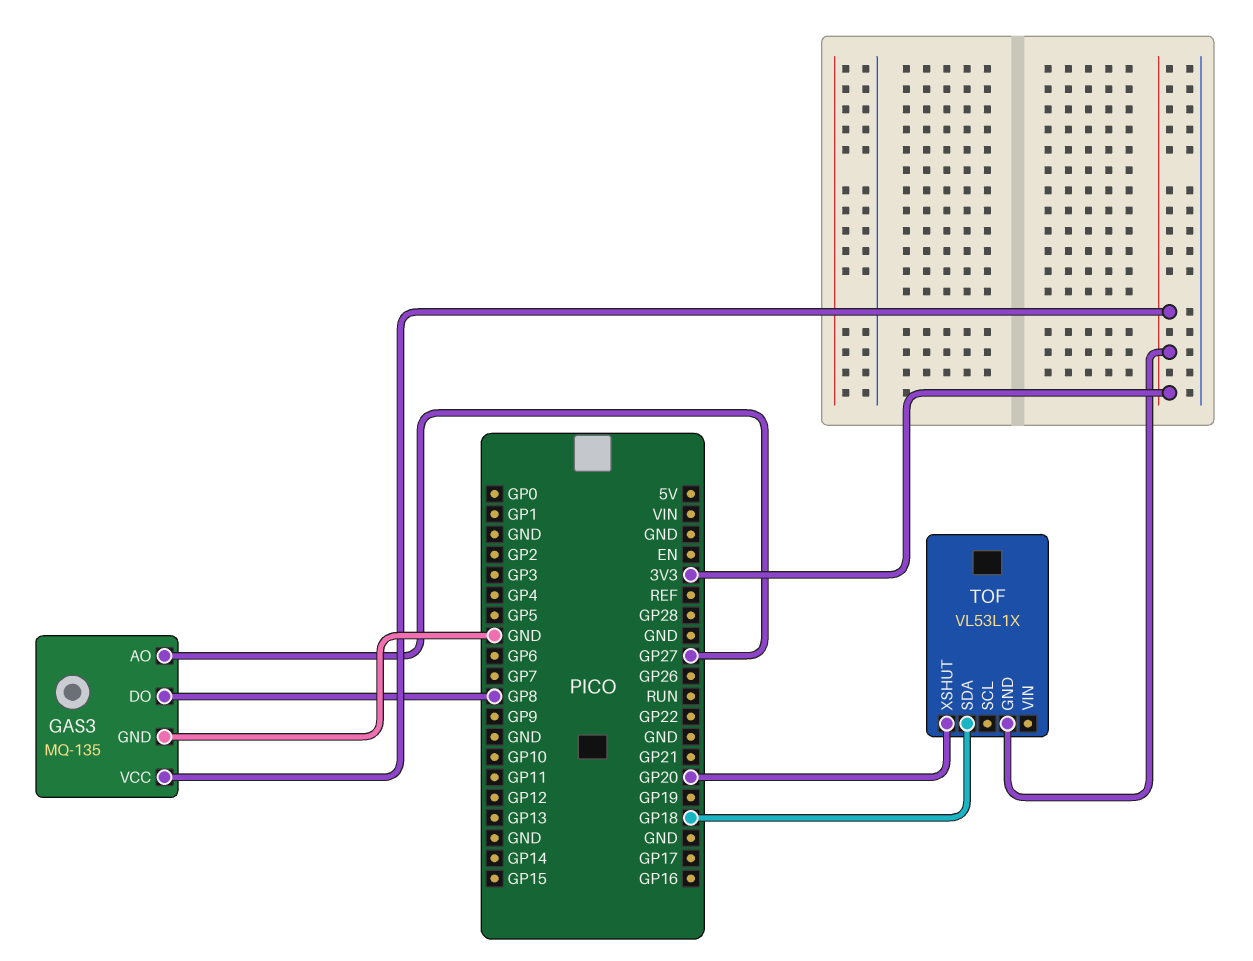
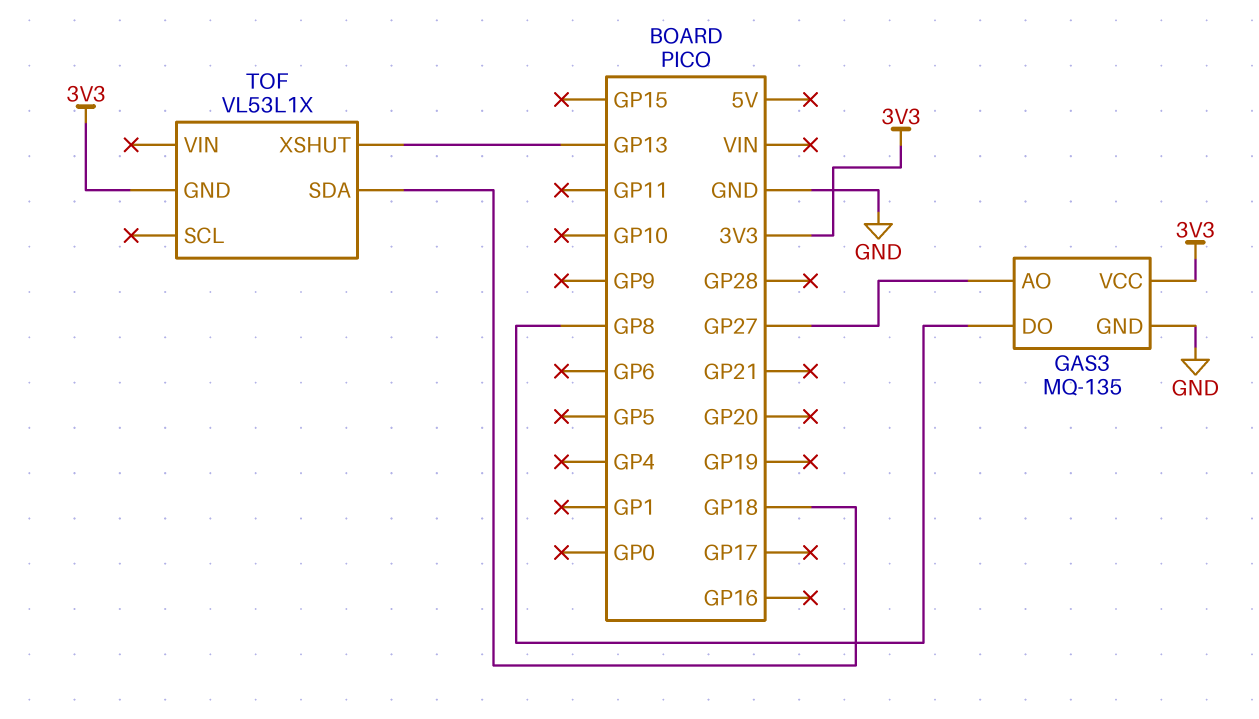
TOF pin XSHUT: GP20 -> GP13

